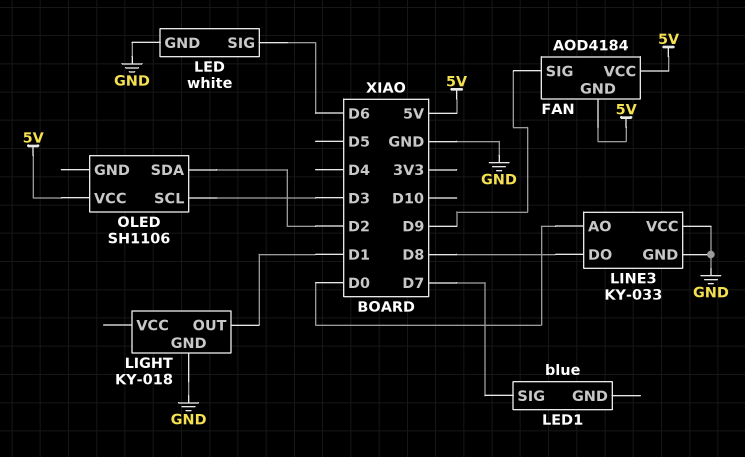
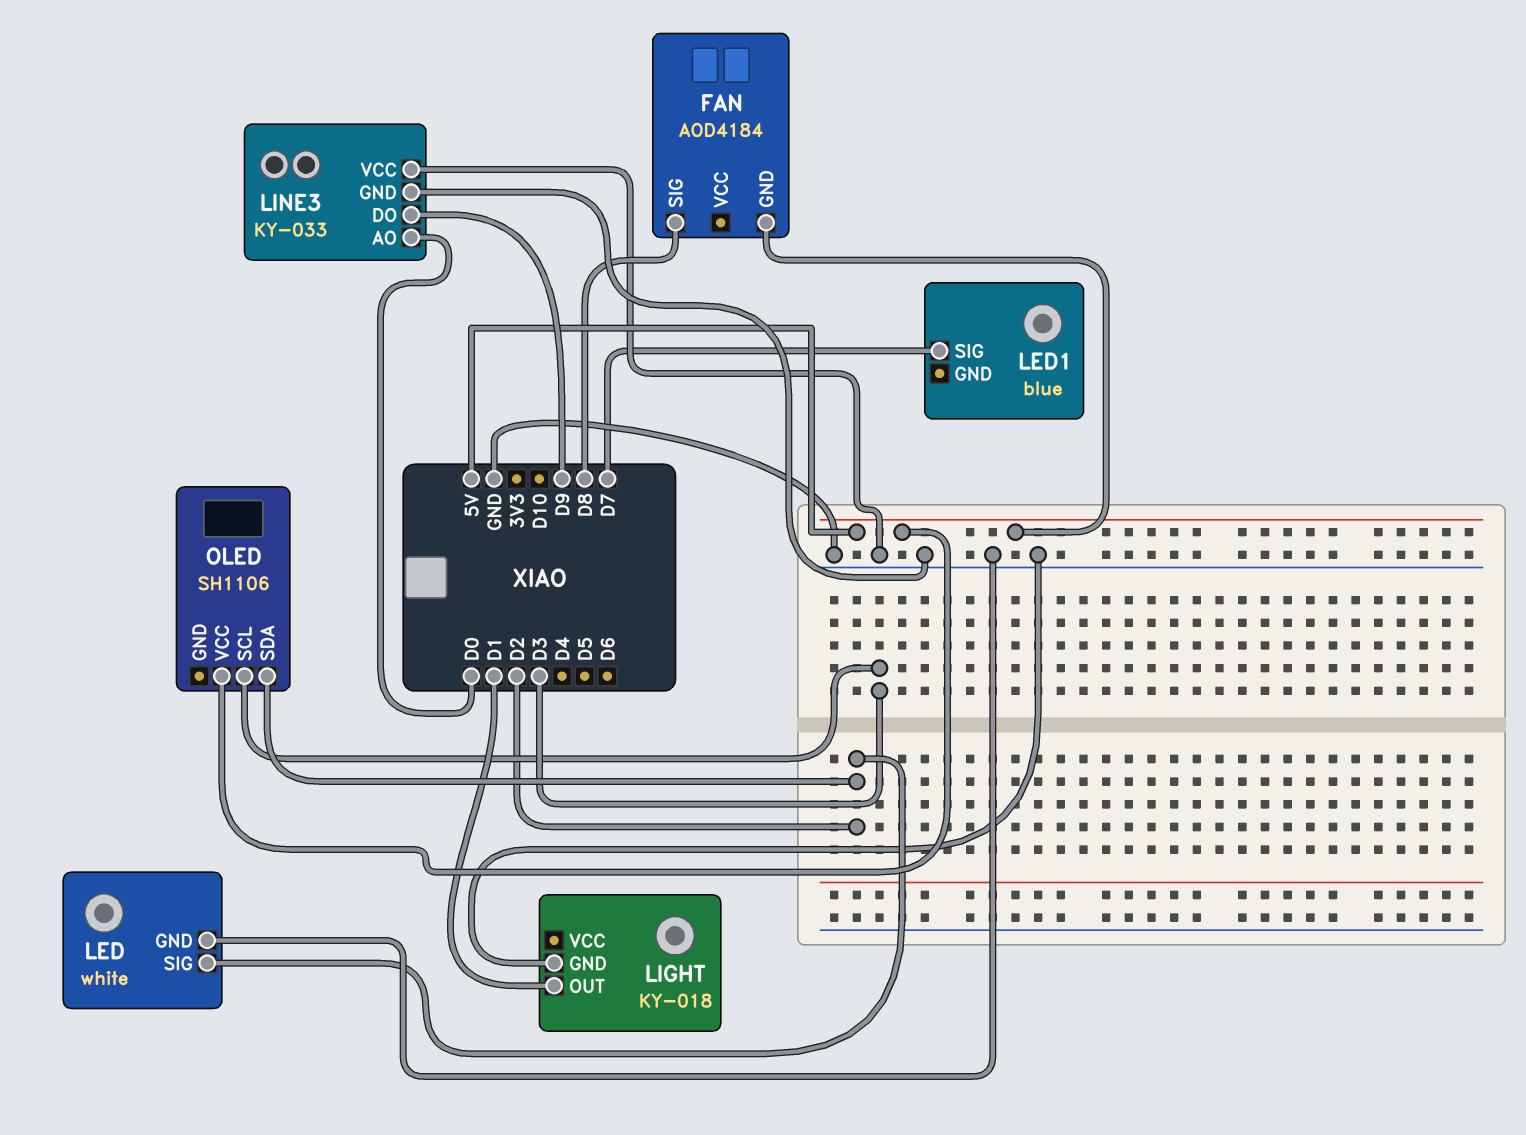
FAN pin SIG: D9 -> D8
FAN pin VCC: 5V -> none
LED pin SIG: D6 -> D2
LINE3 pin DO: D8 -> D9

